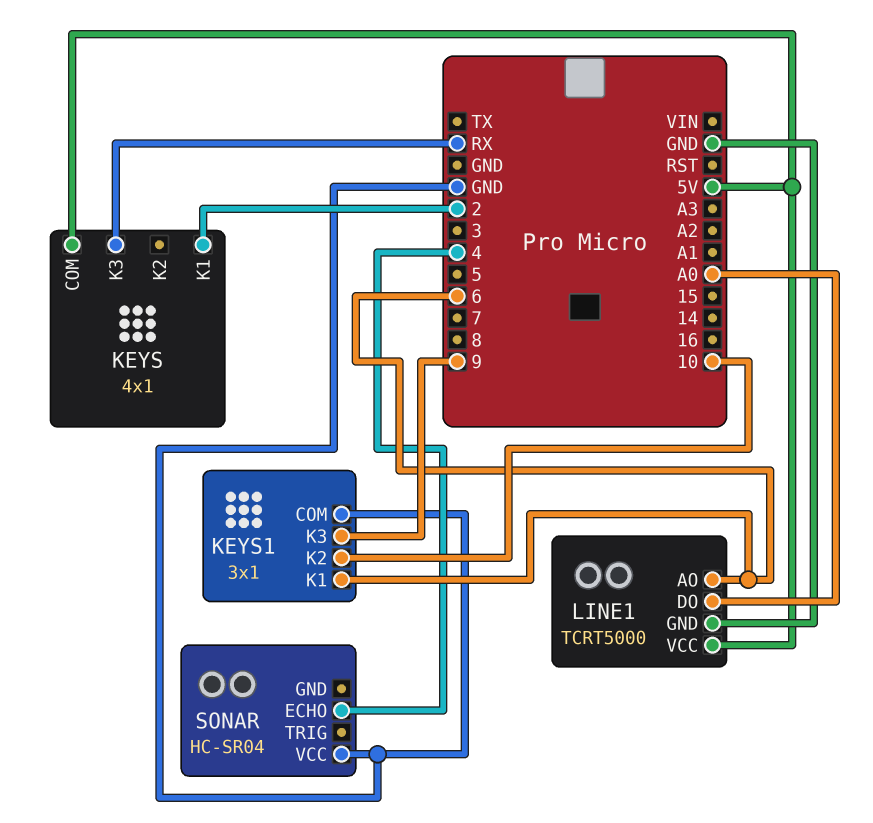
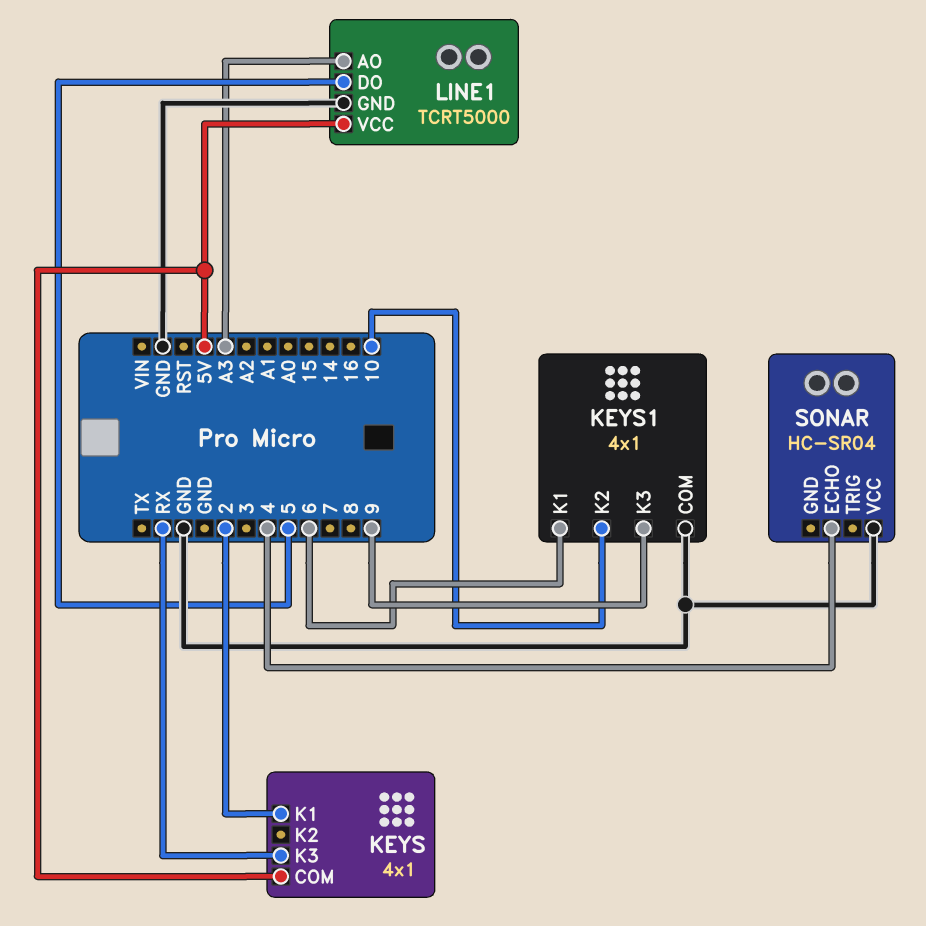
KEYS1: 3x1 -> 4x1
LINE1 pin AO: 6 -> A3
LINE1 pin DO: A0 -> 5

